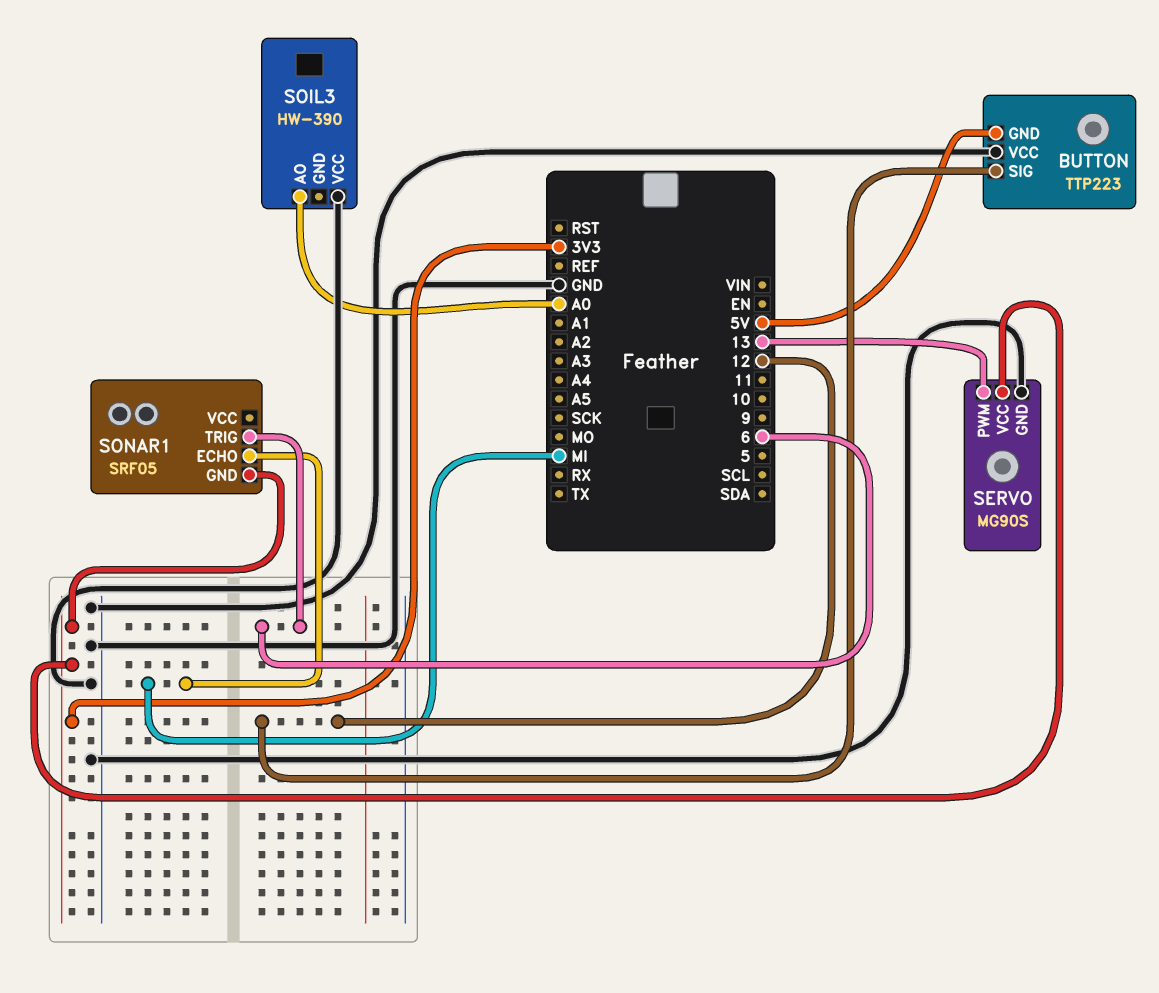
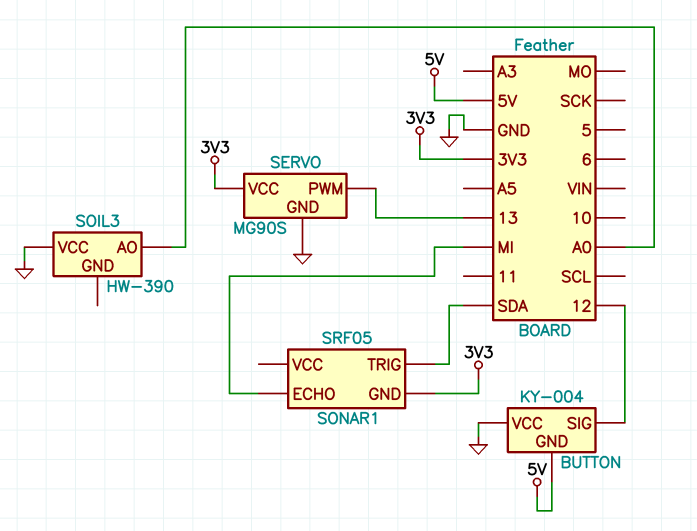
BUTTON: TTP223 -> KY-004
SONAR1 pin TRIG: 6 -> SDA

